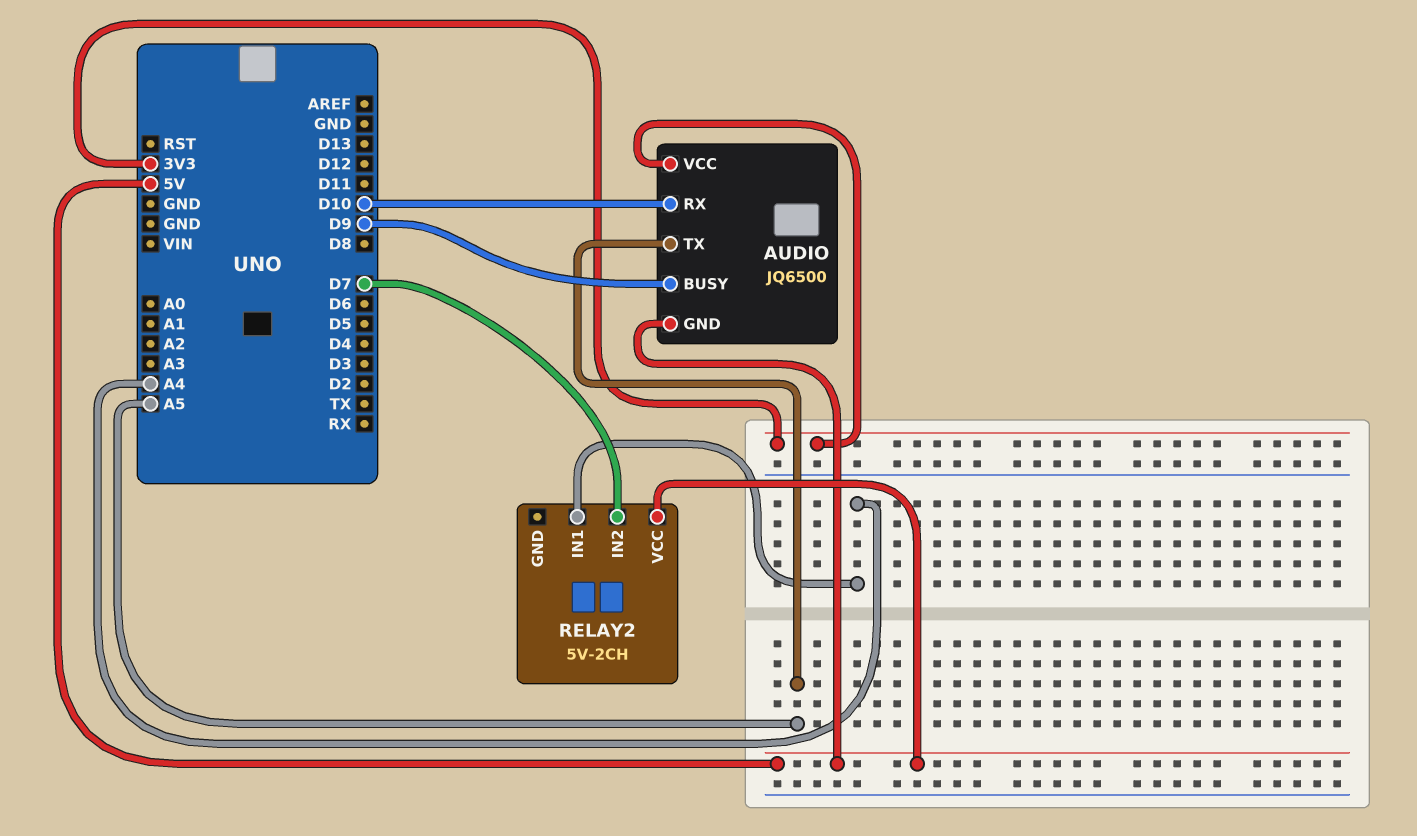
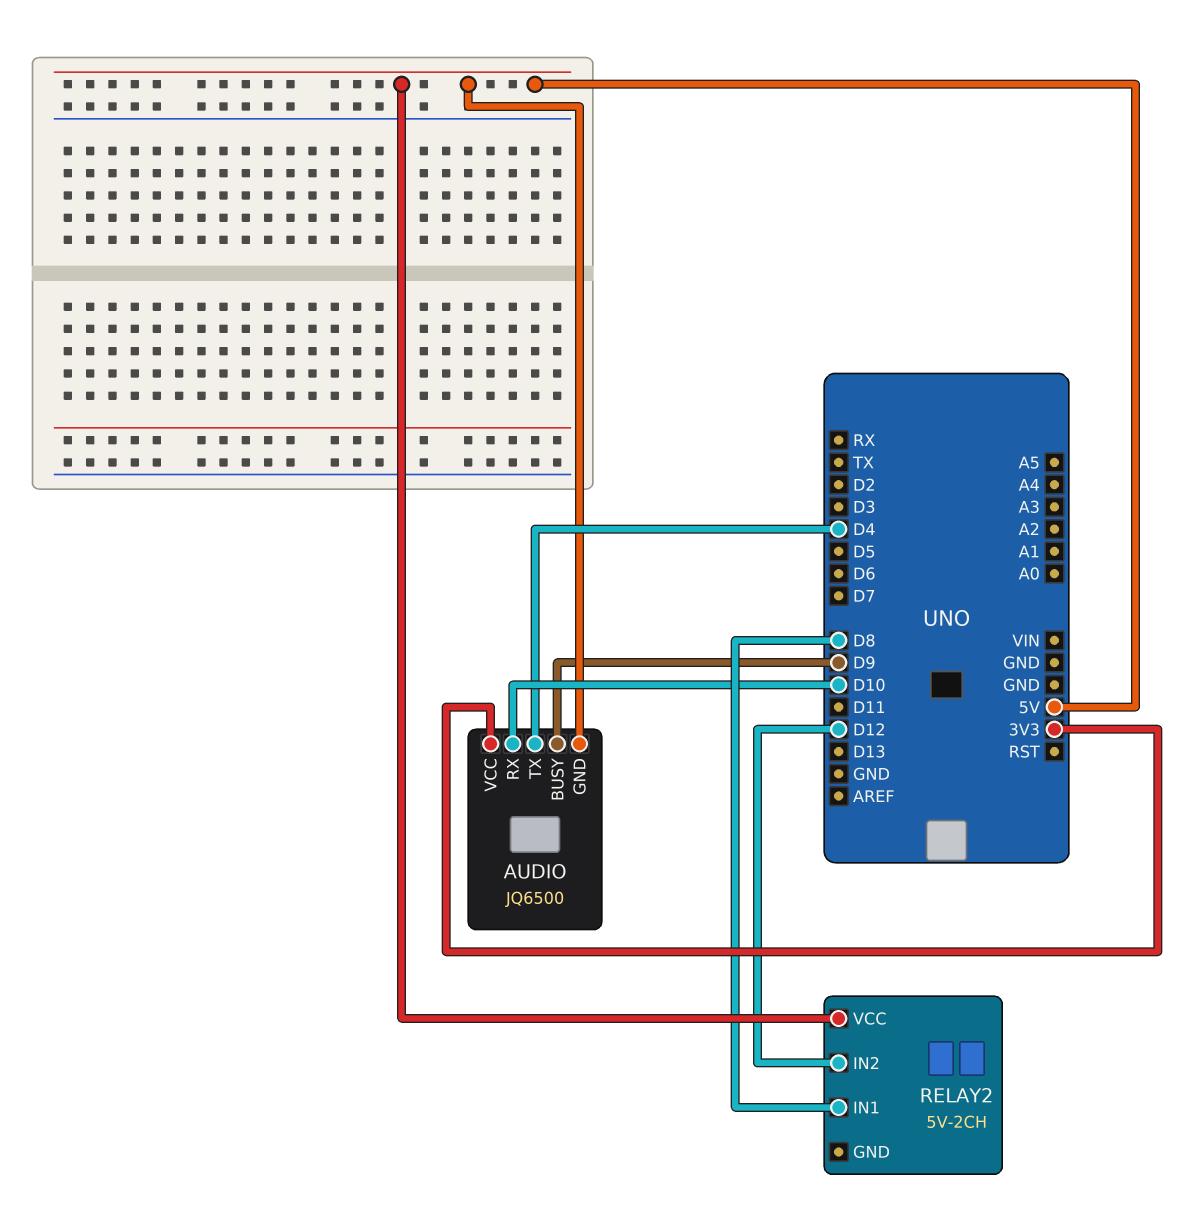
AUDIO pin TX: A5 -> D4
RELAY2 pin IN1: A4 -> D8
RELAY2 pin IN2: D7 -> D12

